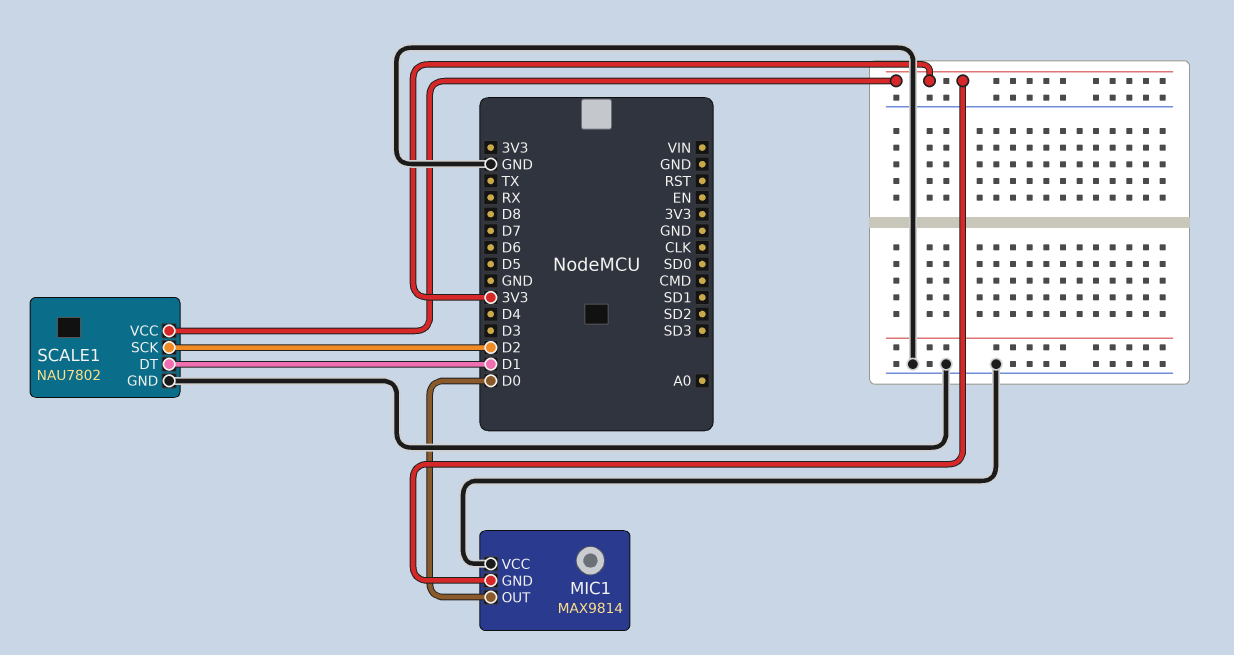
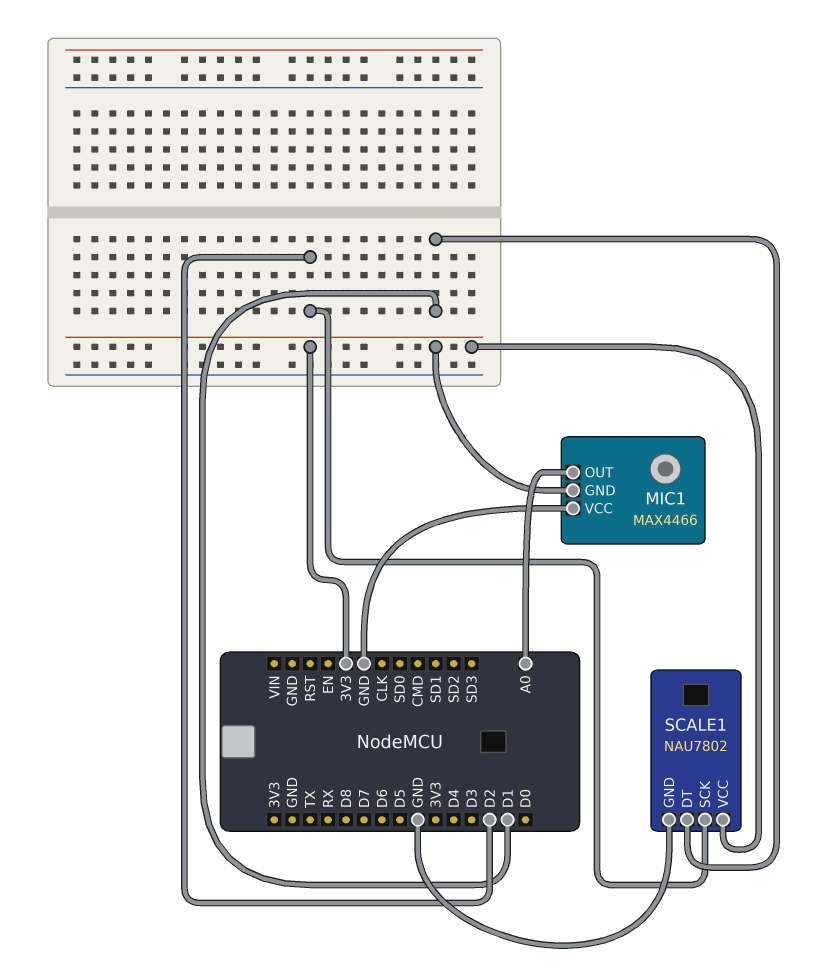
MIC1: MAX9814 -> MAX4466
MIC1 pin OUT: D0 -> A0

